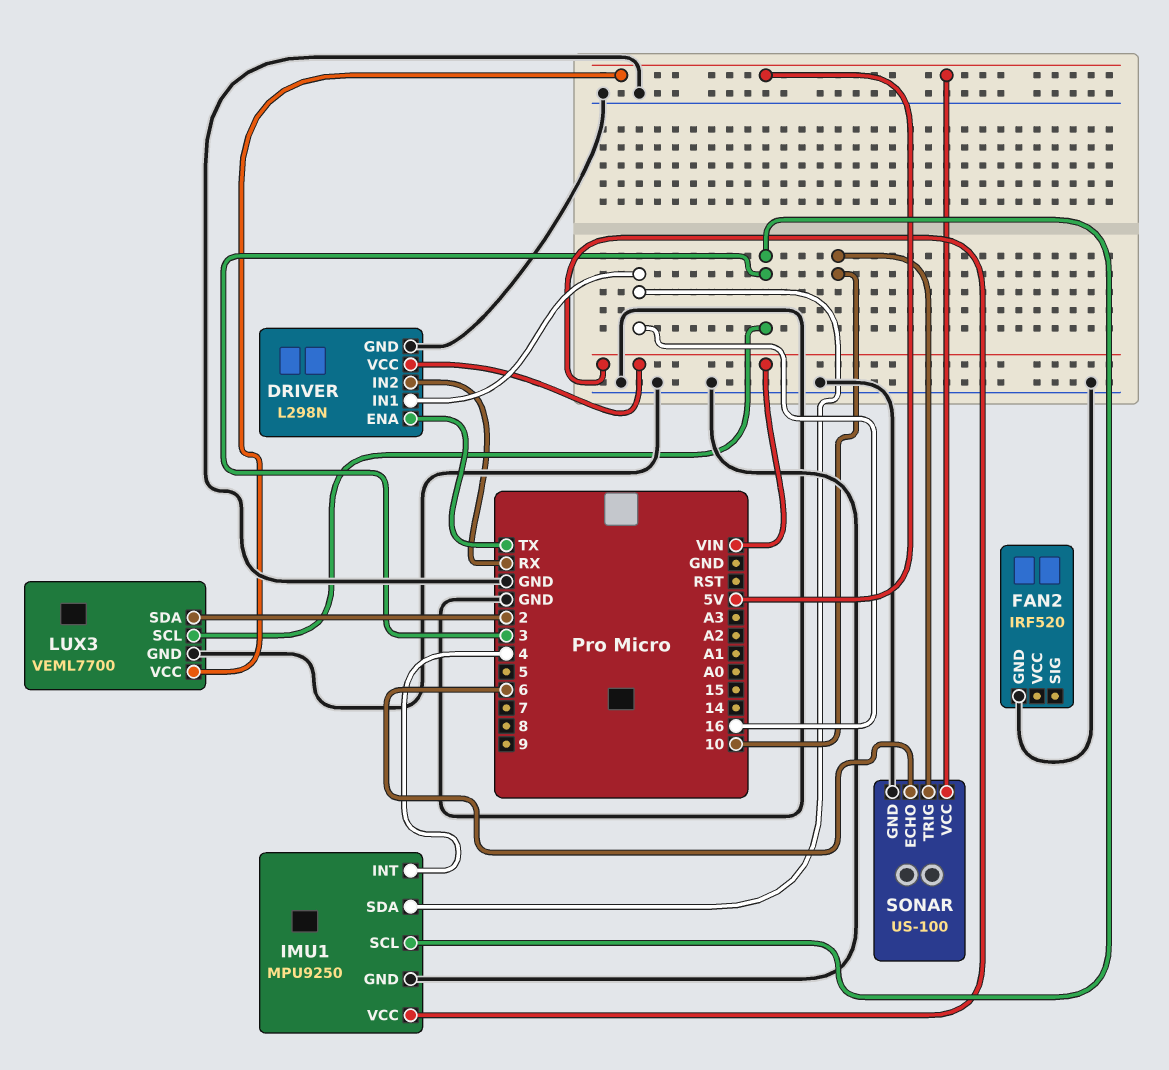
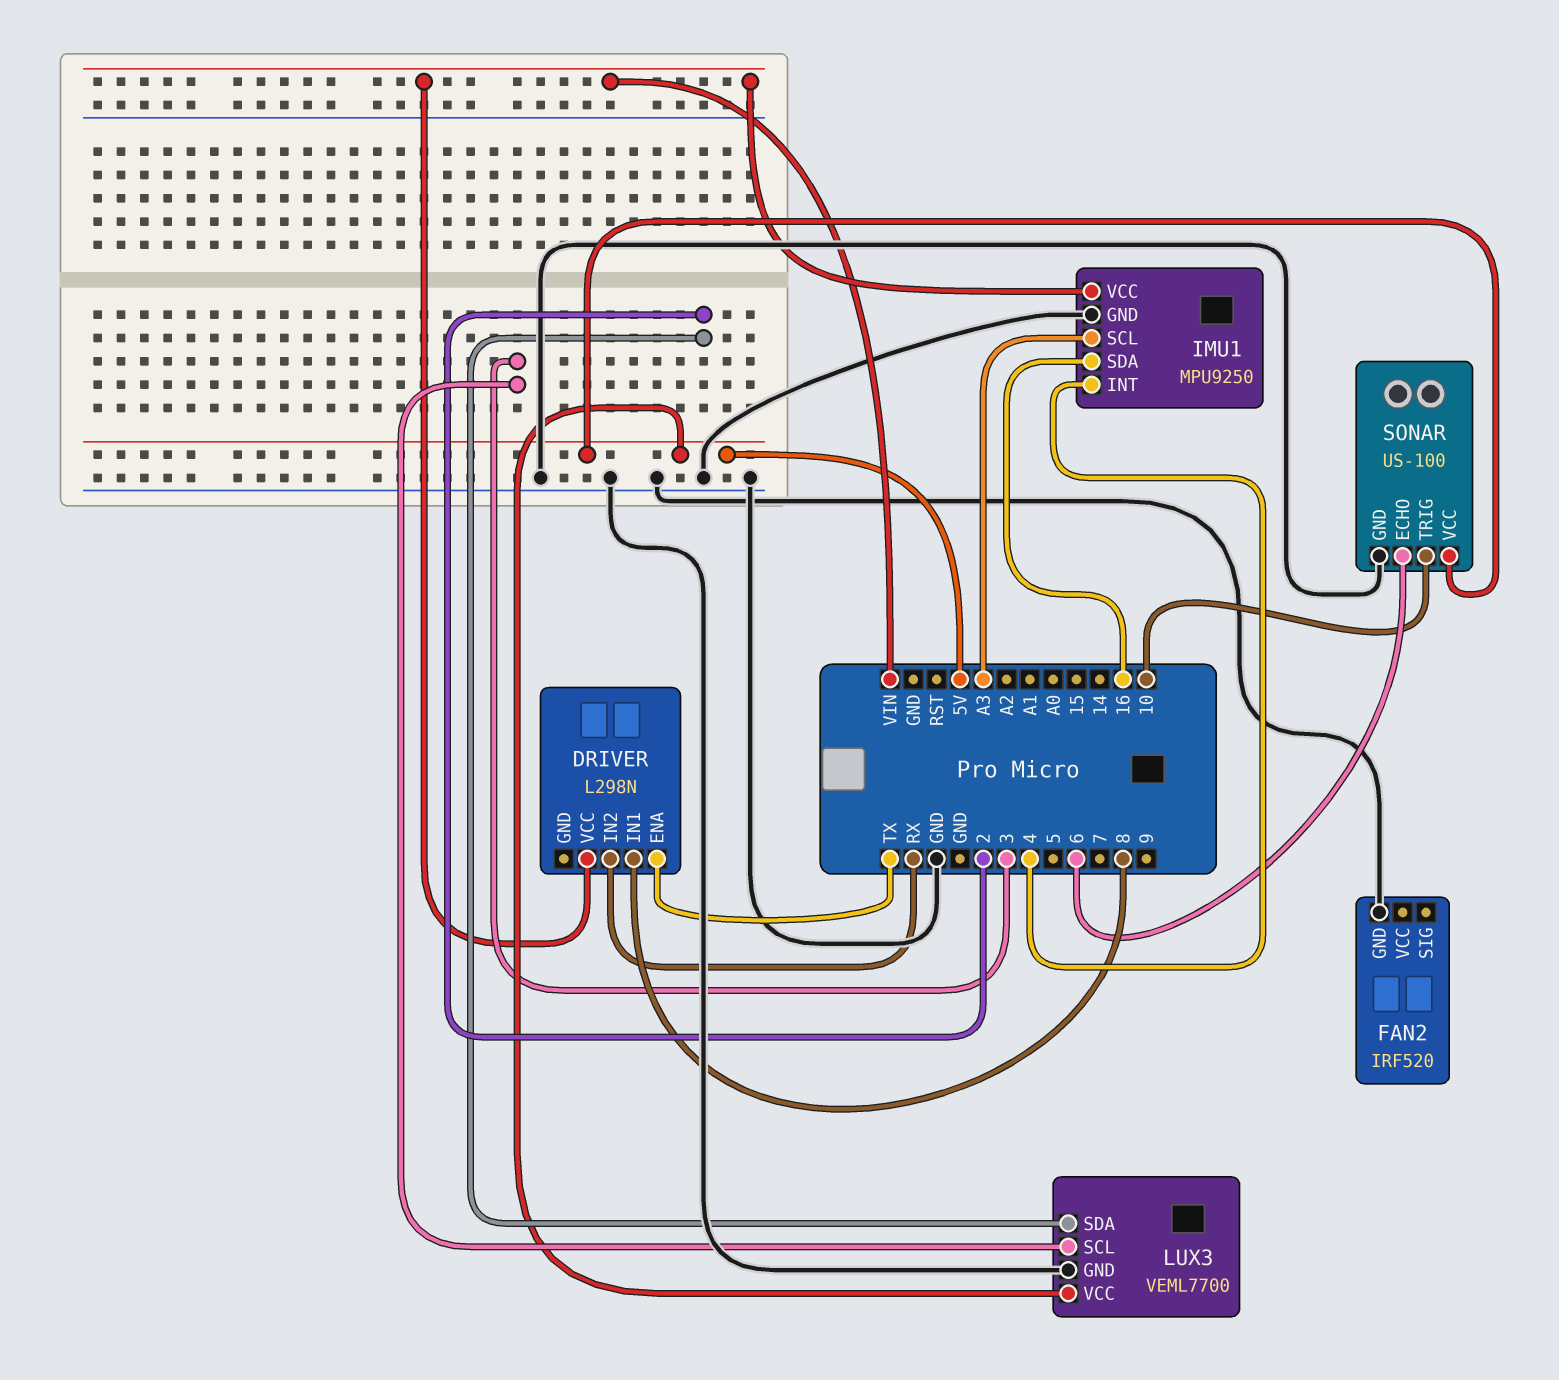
DRIVER pin GND: GND -> none
DRIVER pin IN1: 16 -> 8
IMU1 pin SCL: 3 -> A3

